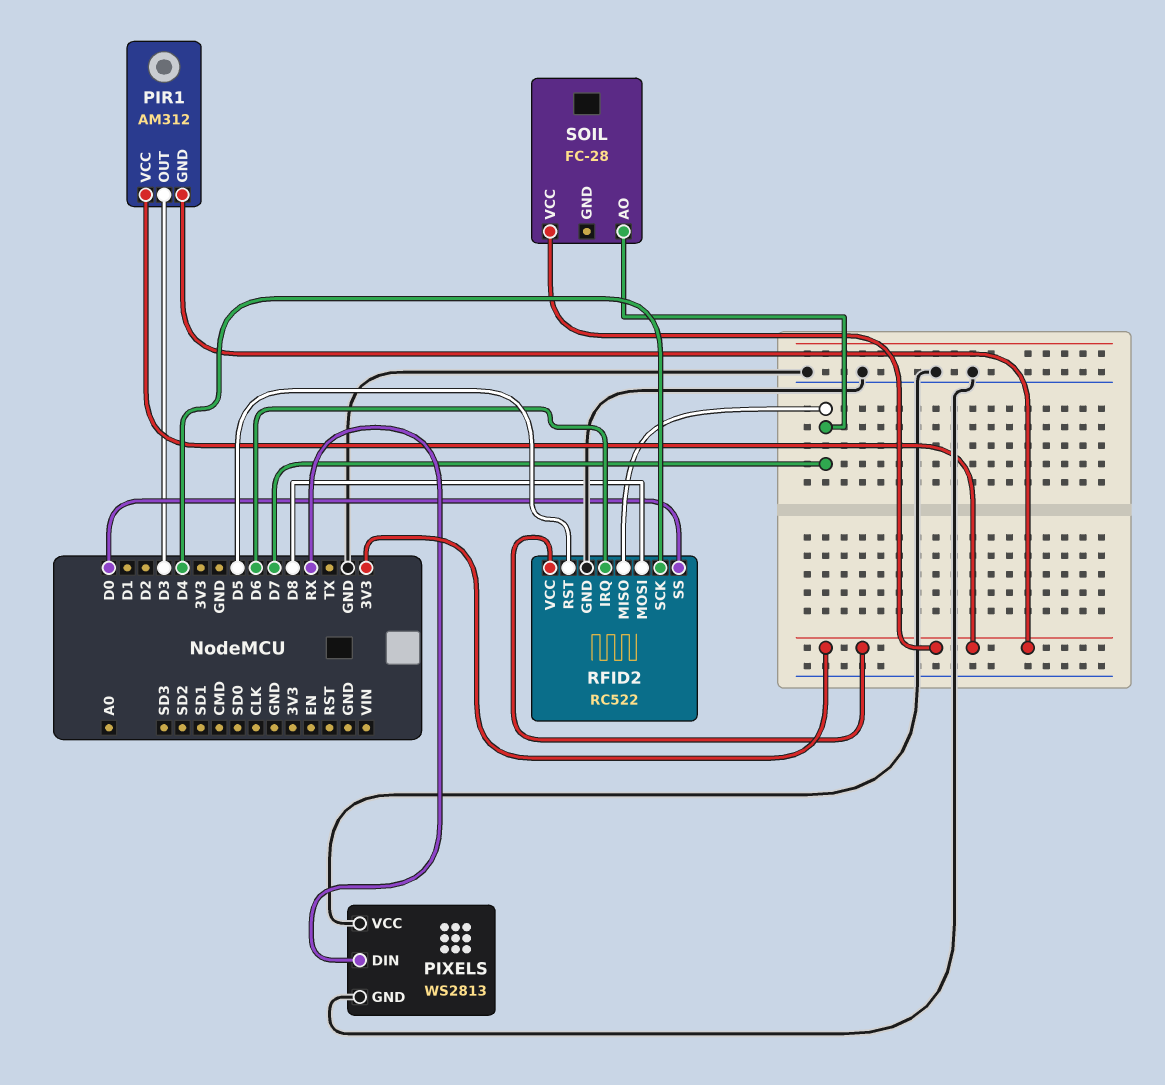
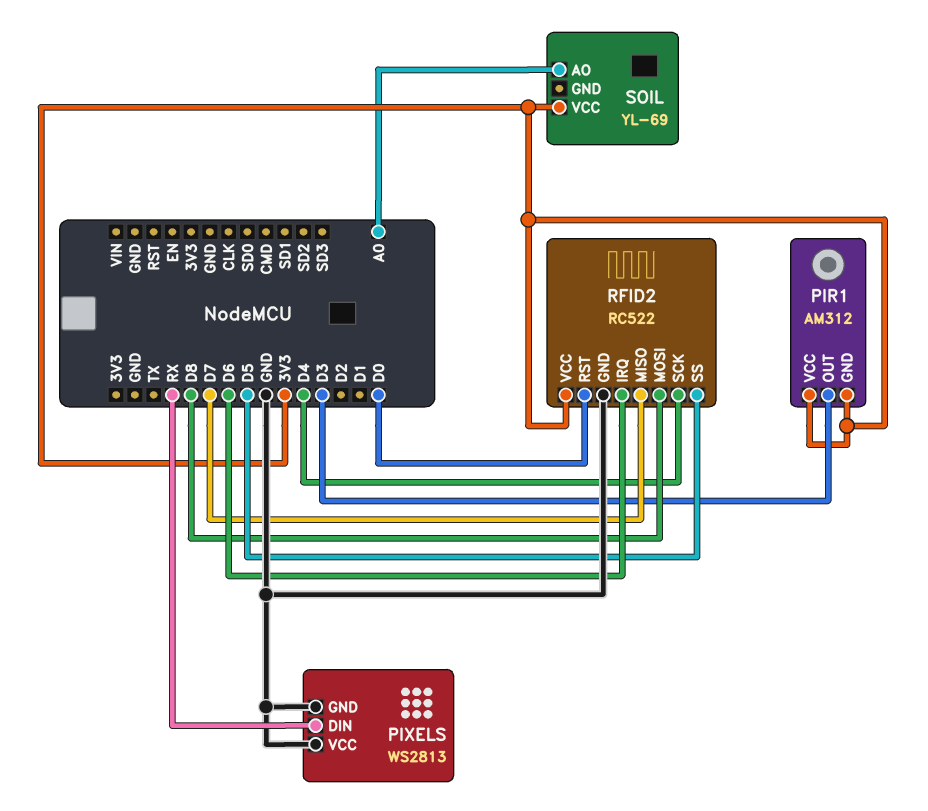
RFID2 pin RST: D5 -> D0
RFID2 pin SS: D0 -> D5
SOIL: FC-28 -> YL-69
SOIL pin AO: D7 -> A0

